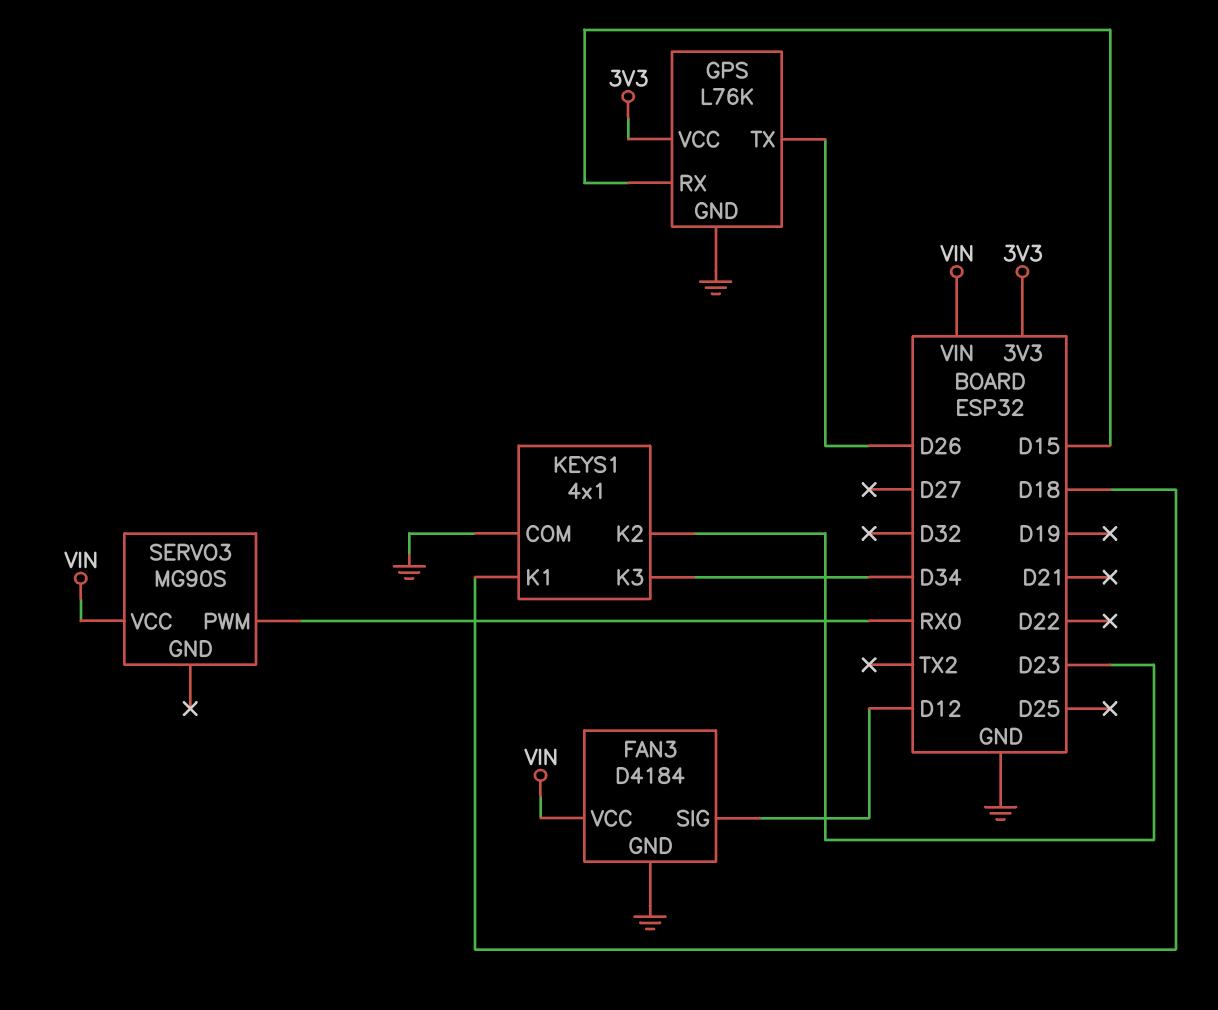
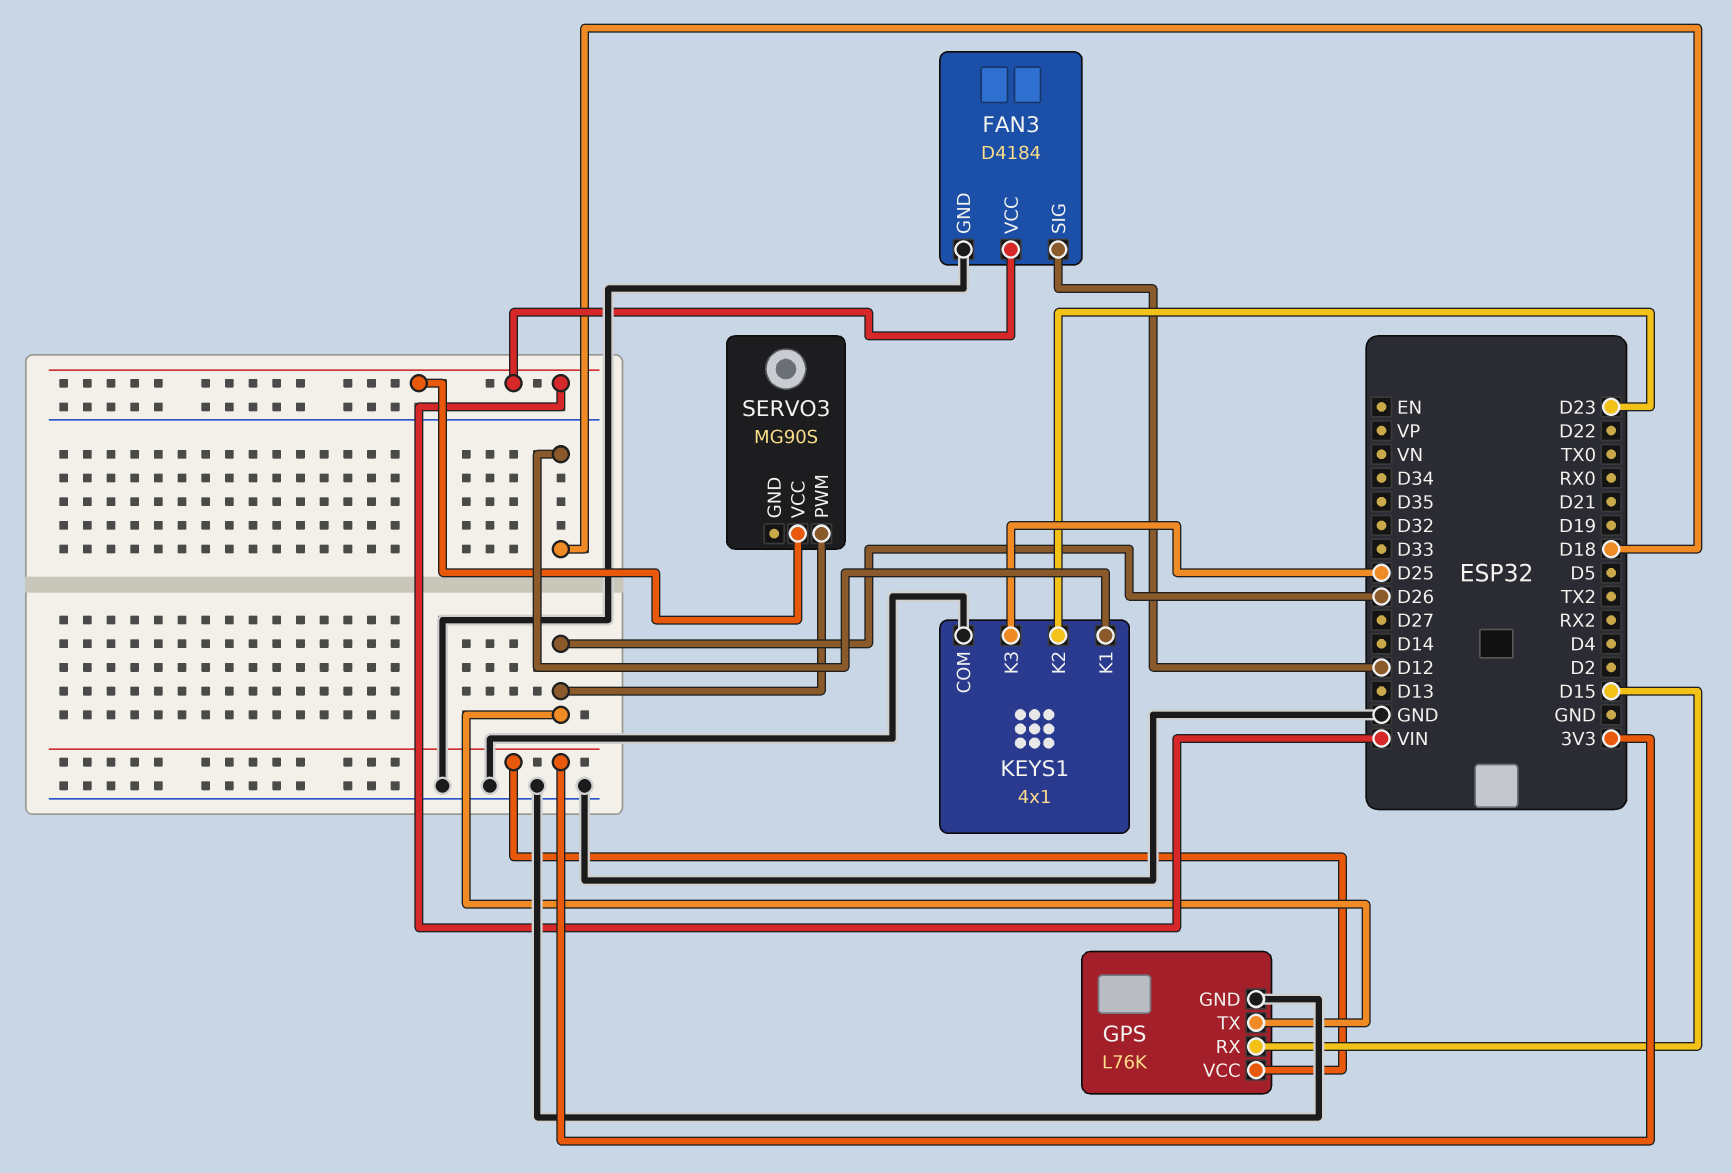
KEYS1 pin K3: D34 -> D25
SERVO3 pin PWM: RX0 -> D26

